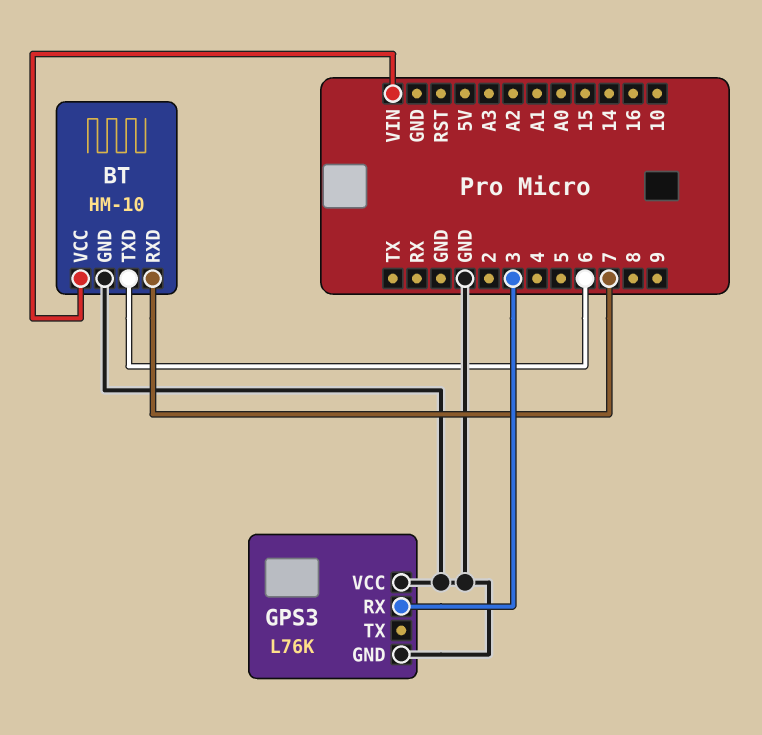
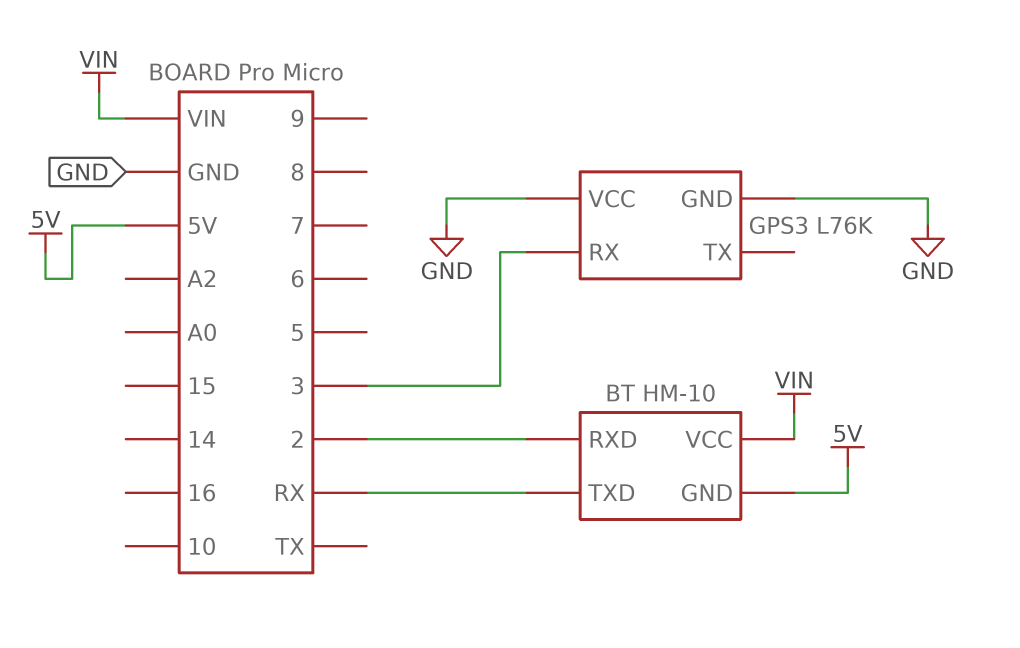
BT pin GND: GND -> 5V
BT pin RXD: 7 -> 2
BT pin TXD: 6 -> RX

